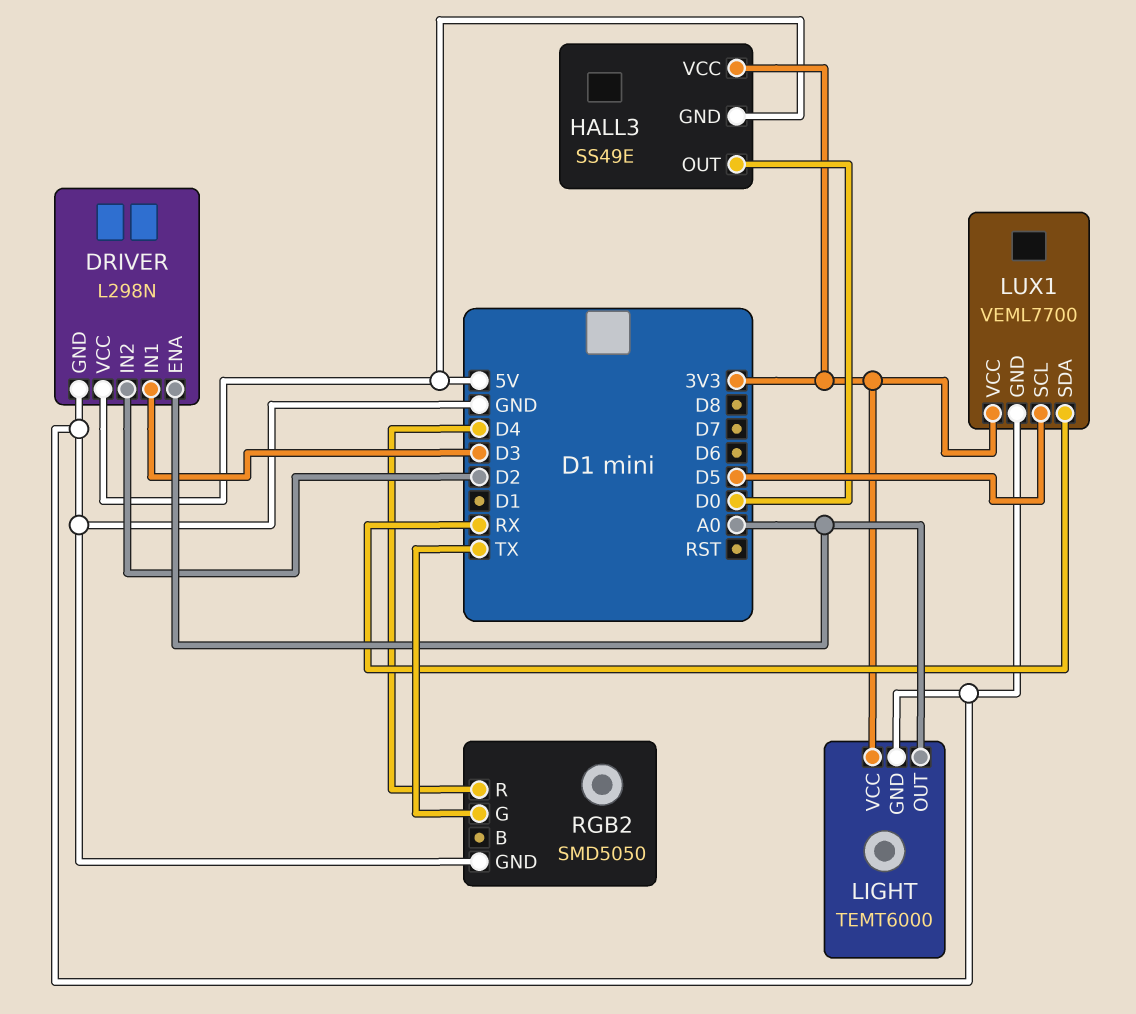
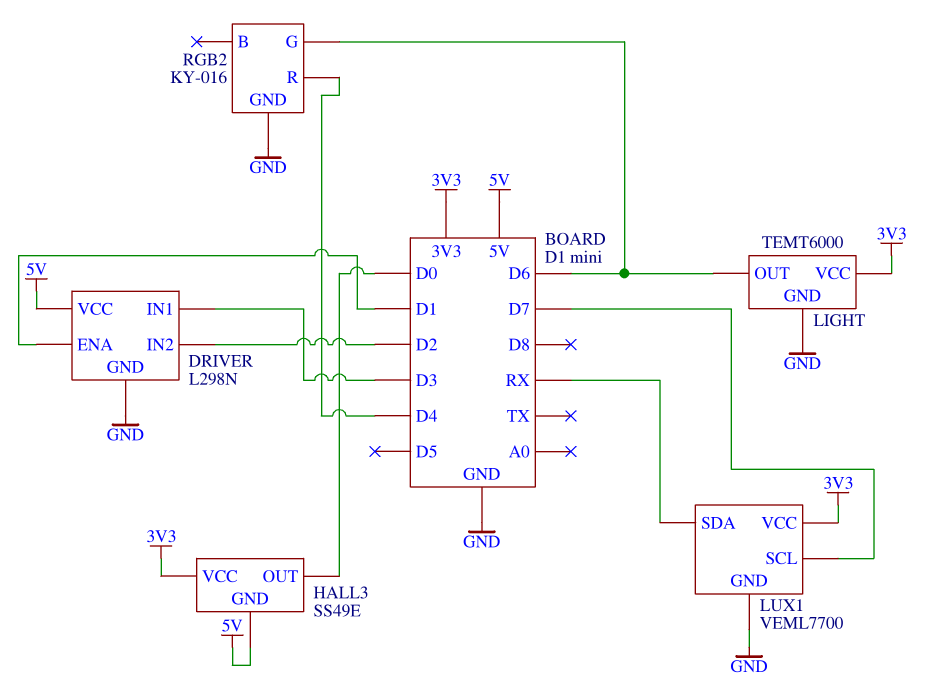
DRIVER pin ENA: A0 -> D1
LIGHT pin OUT: A0 -> D6
LUX1 pin SCL: D5 -> D7
RGB2: SMD5050 -> KY-016
RGB2 pin G: TX -> D6

